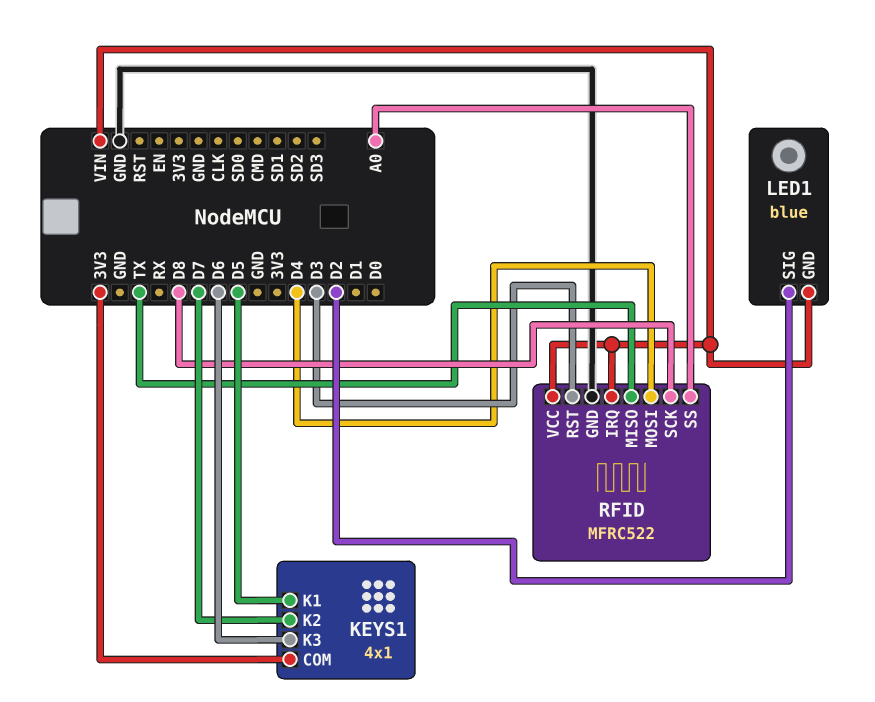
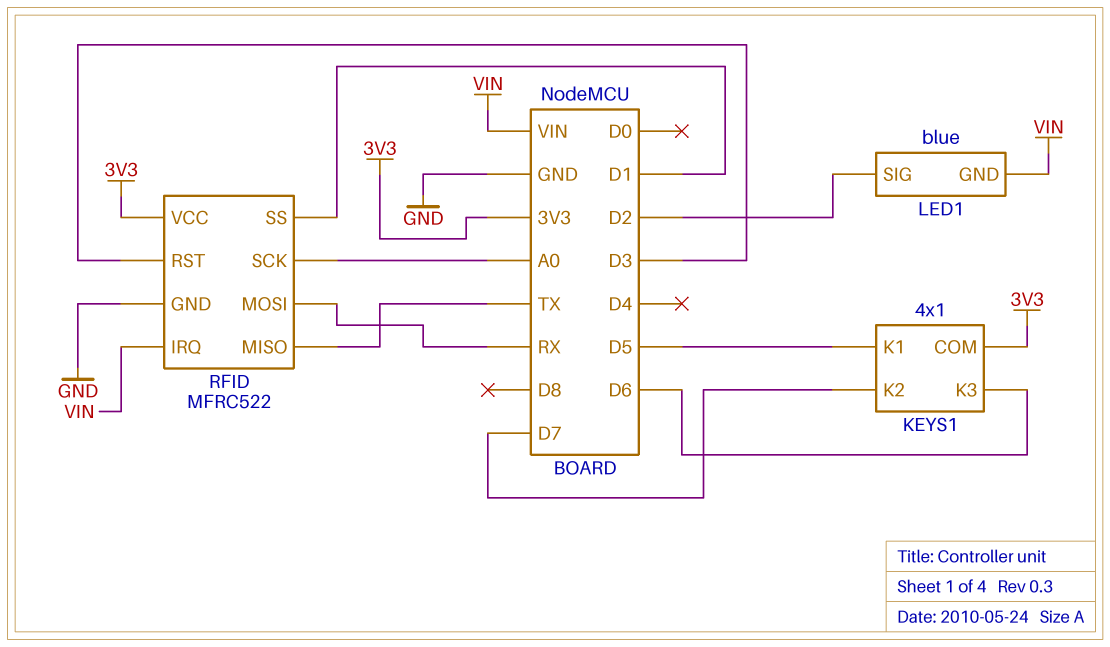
RFID pin MOSI: D4 -> RX
RFID pin SCK: D8 -> A0
RFID pin SS: A0 -> D1
RFID pin VCC: VIN -> 3V3

